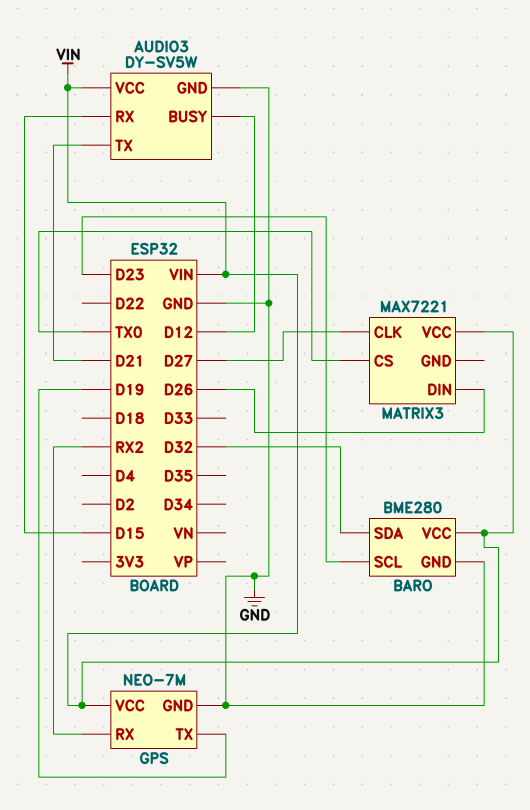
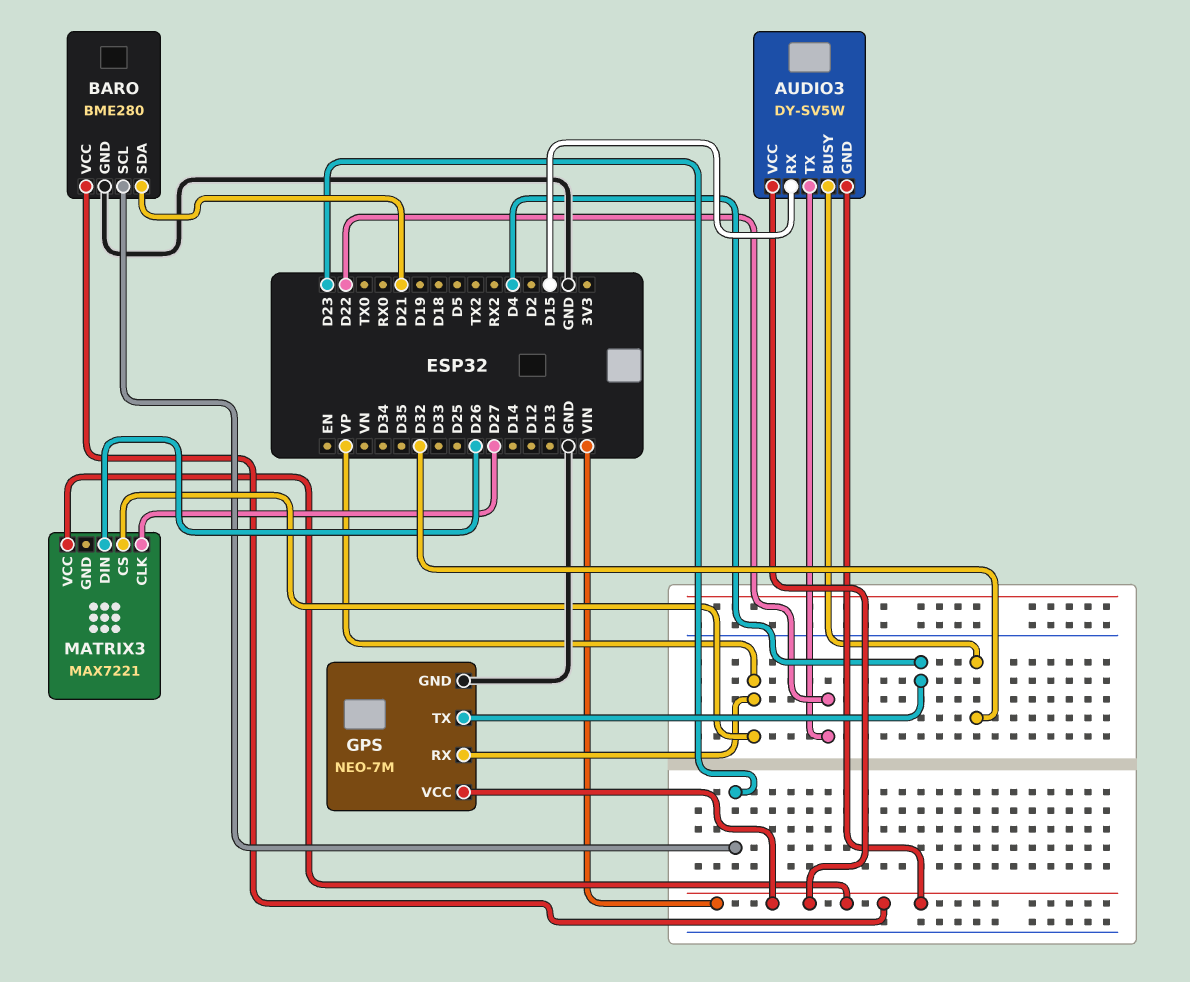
AUDIO3 pin BUSY: D12 -> D32
AUDIO3 pin GND: GND -> VIN
AUDIO3 pin TX: D21 -> D22
BARO pin SDA: D32 -> D21
GPS pin RX: RX2 -> VP
GPS pin TX: D19 -> D4
MATRIX3 pin CS: TX0 -> VP

